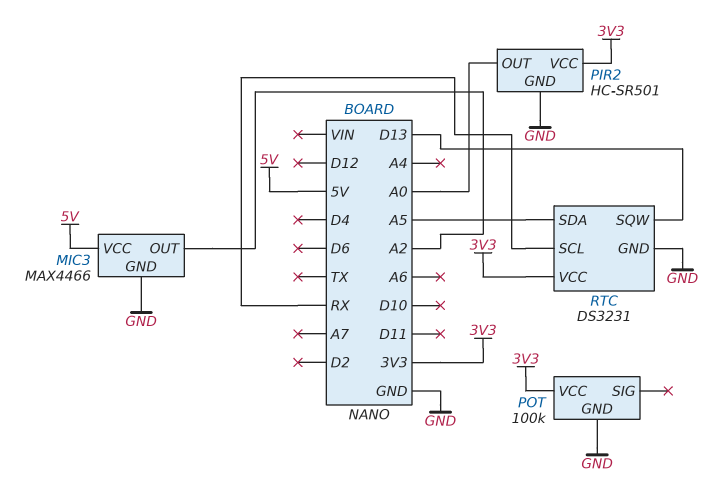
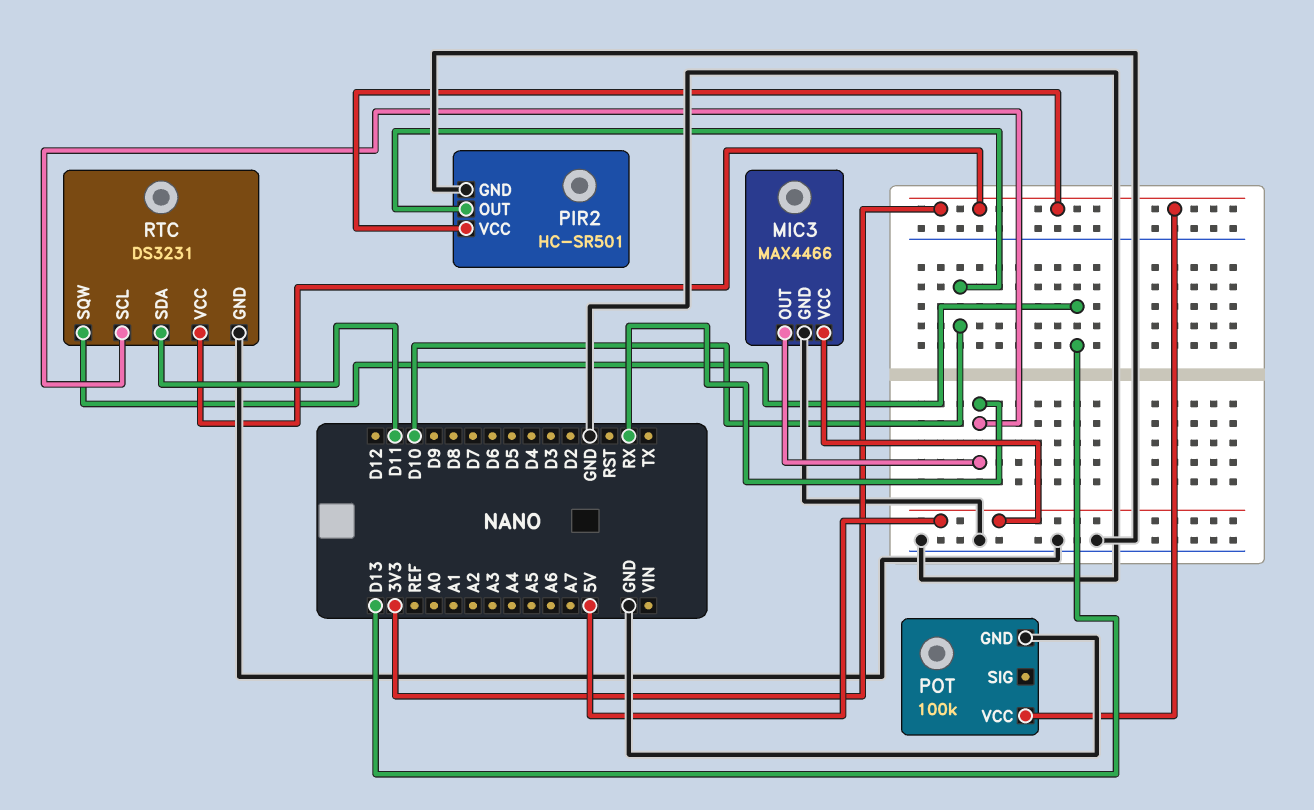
MIC3 pin OUT: A2 -> RX
PIR2 pin OUT: A0 -> D10
RTC pin SDA: A5 -> D11

